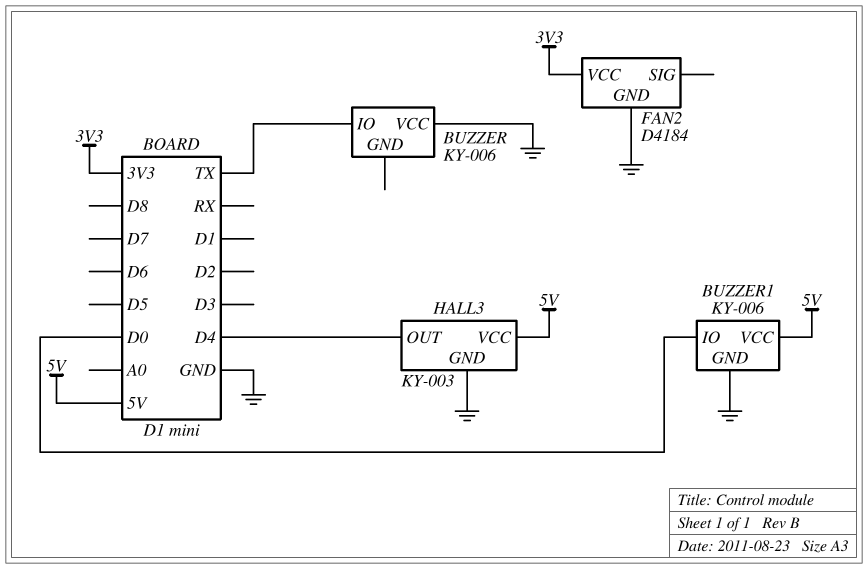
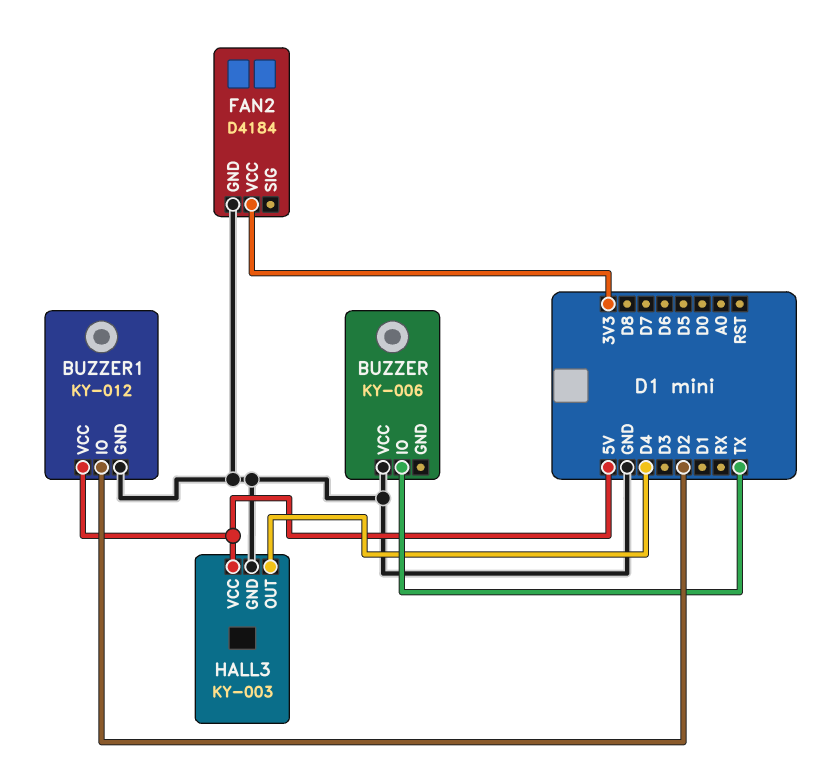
BUZZER1: KY-006 -> KY-012
BUZZER1 pin IO: D0 -> D2

